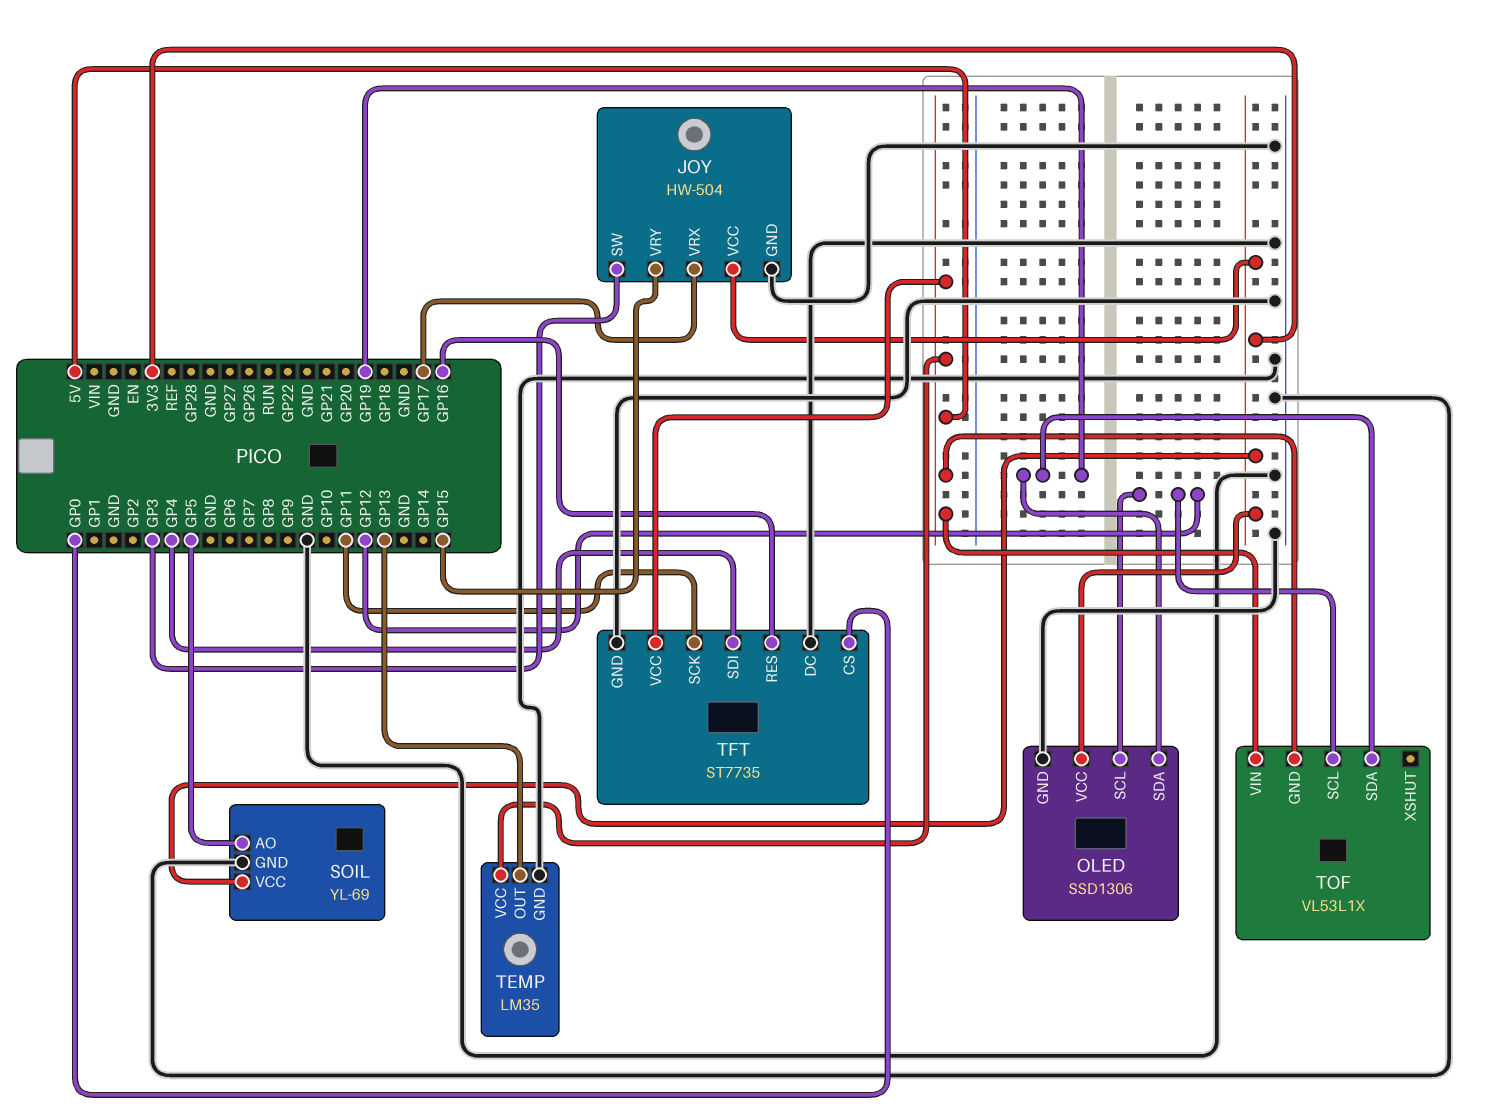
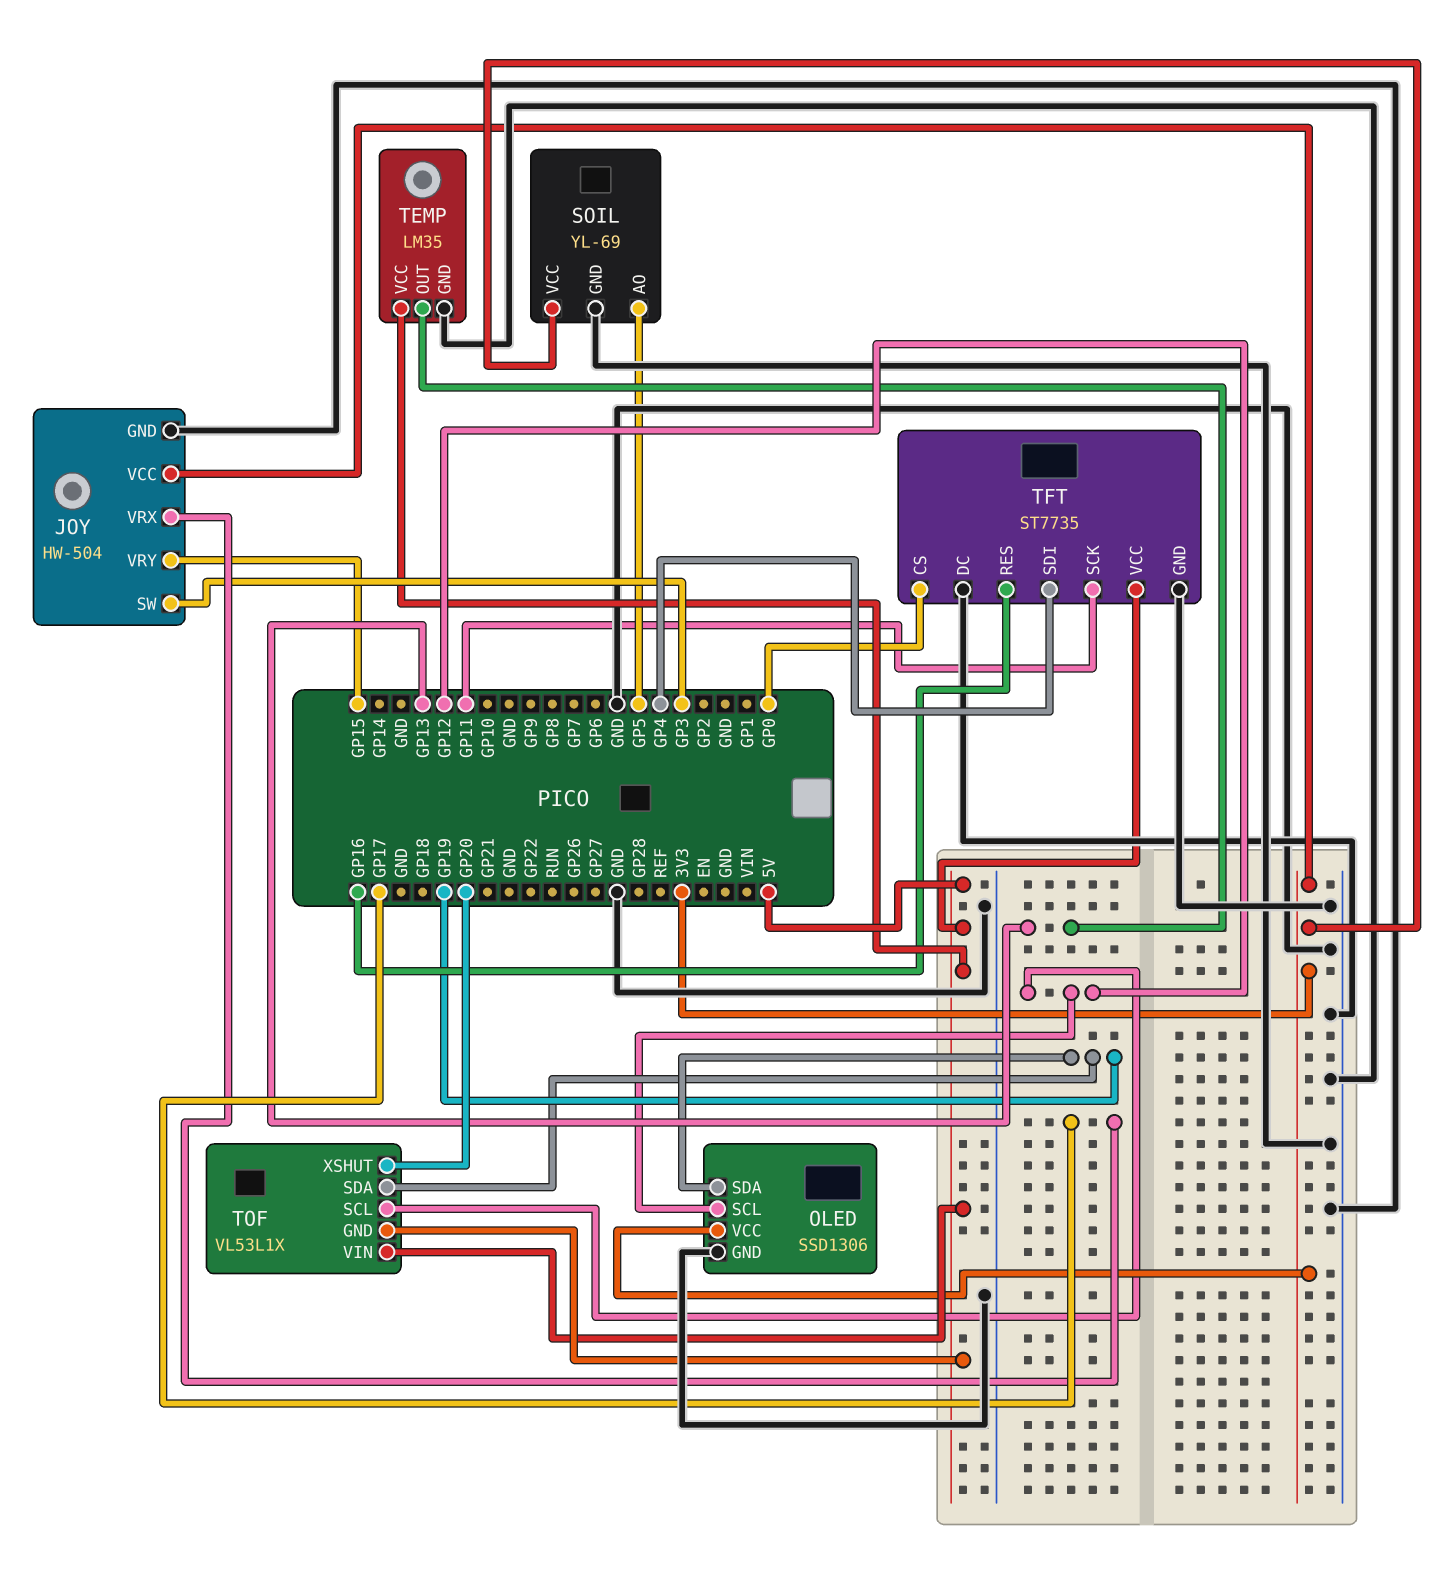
TOF pin XSHUT: none -> GP20

